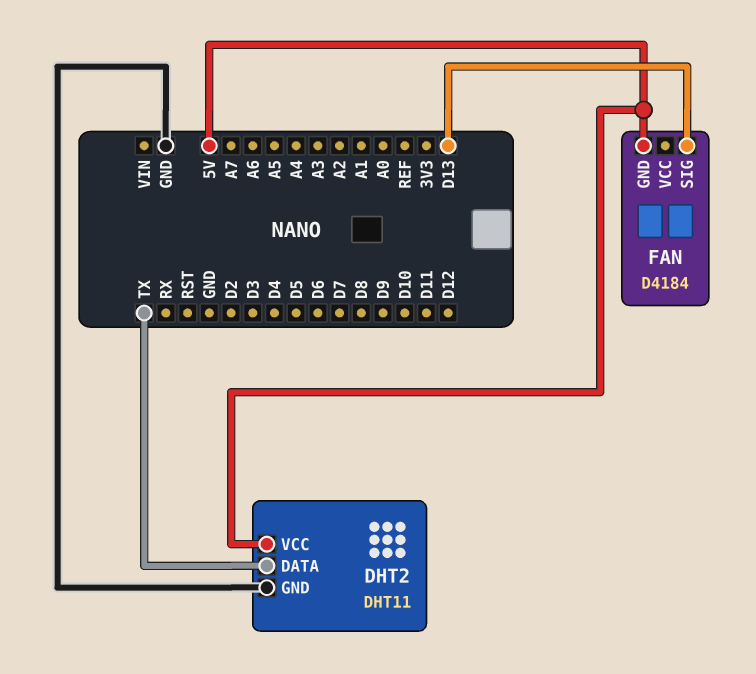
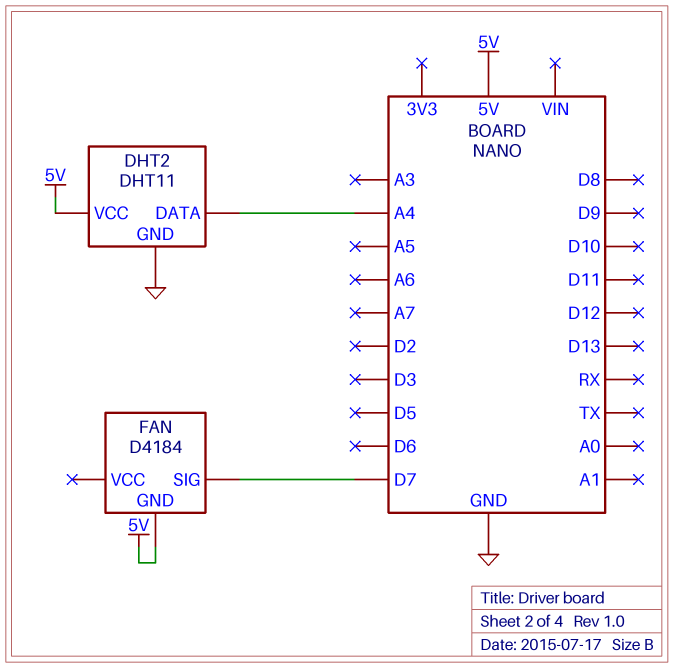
DHT2 pin DATA: TX -> A4
FAN pin SIG: D13 -> D7

